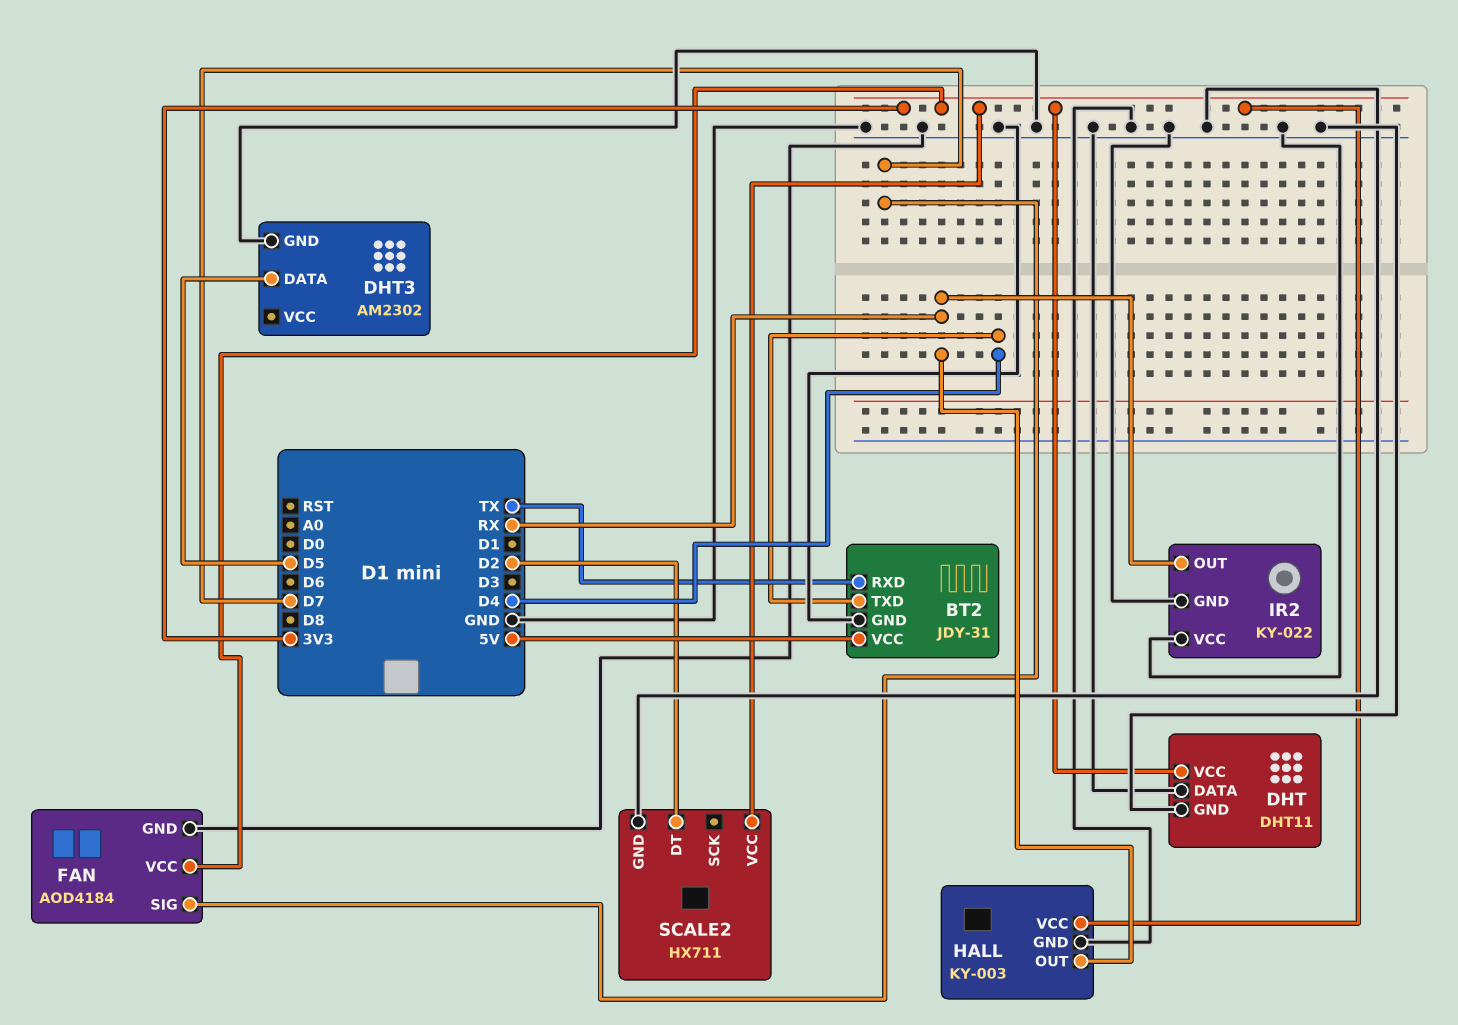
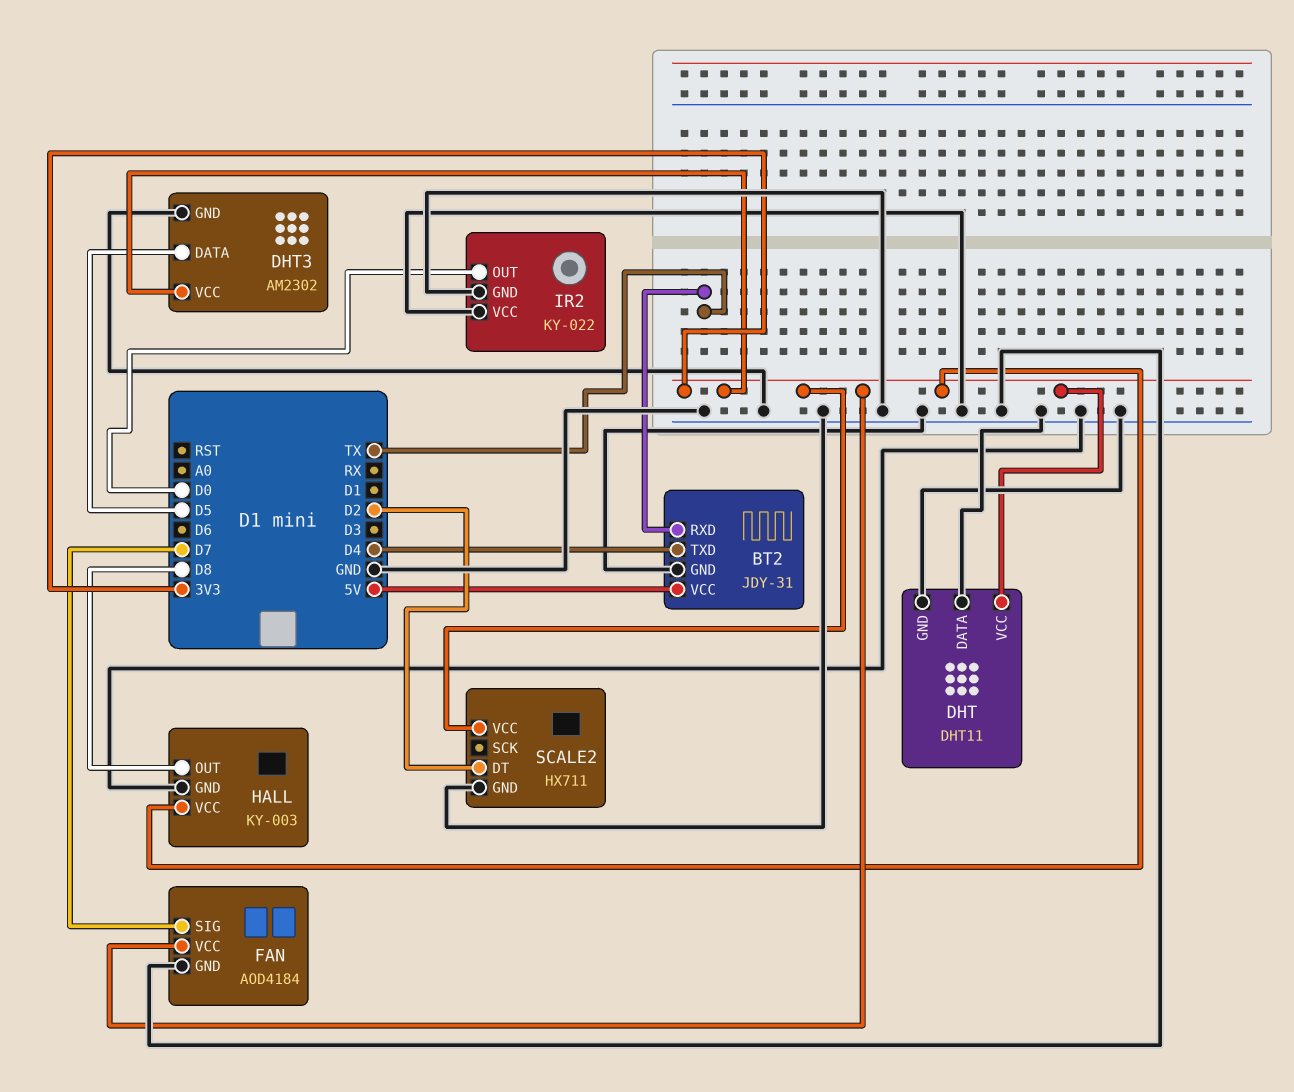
DHT3 pin VCC: none -> 3V3
HALL pin OUT: RX -> D8
IR2 pin OUT: RX -> D0

